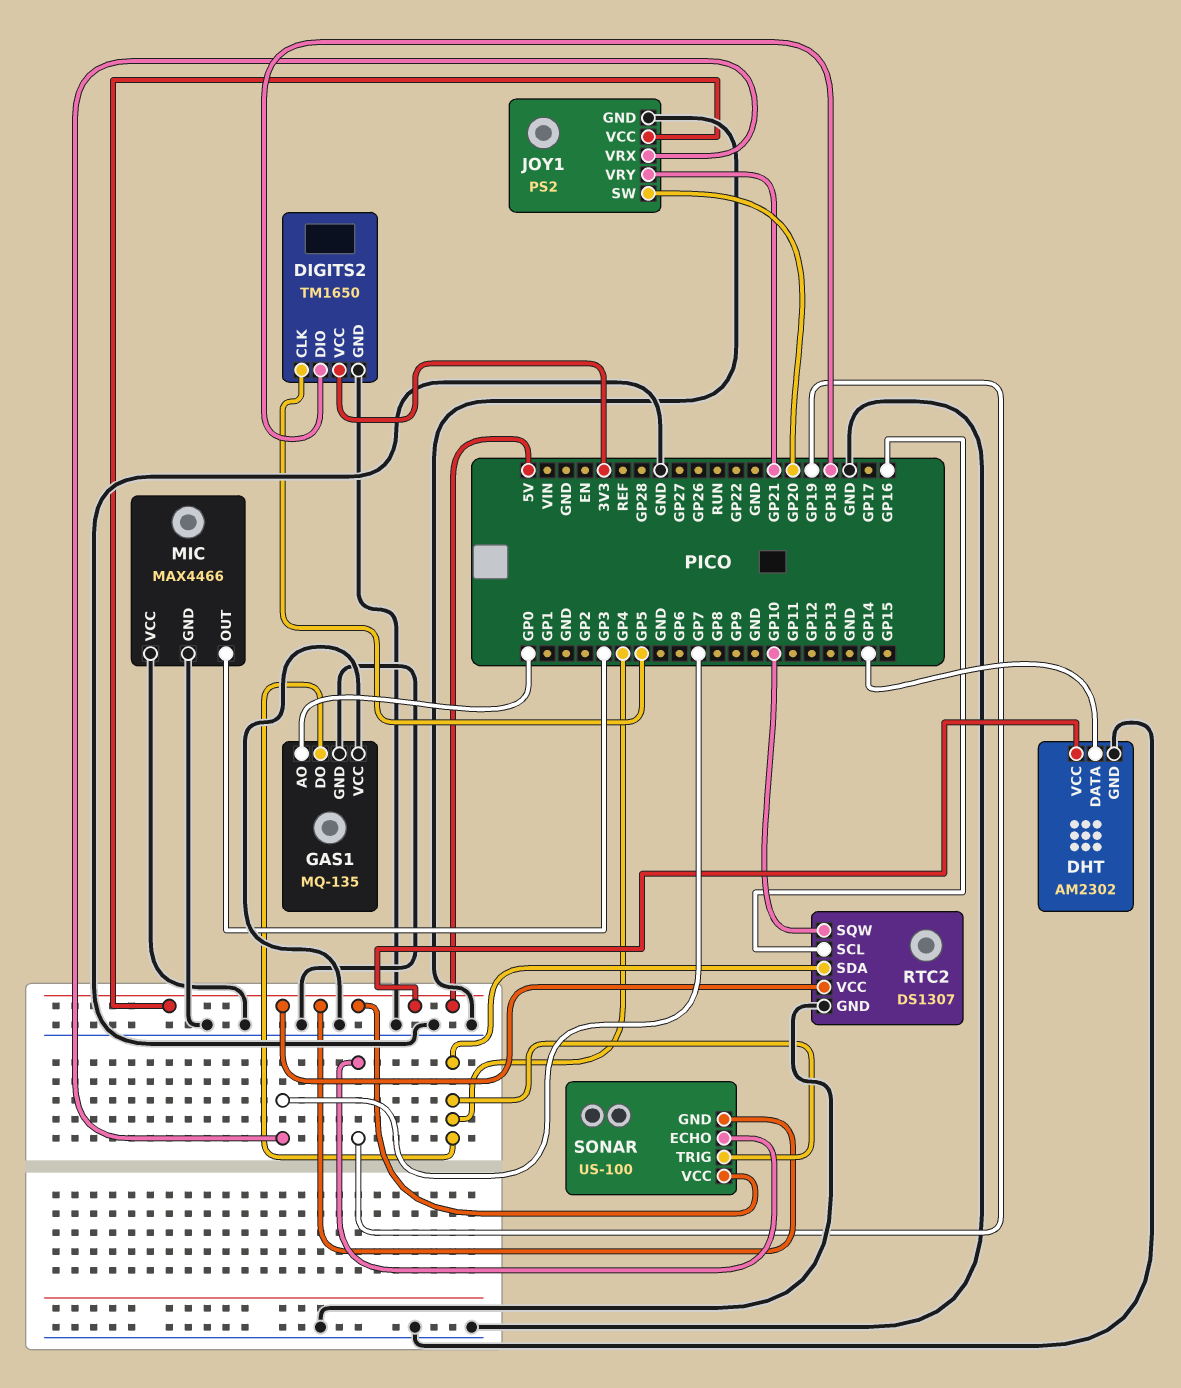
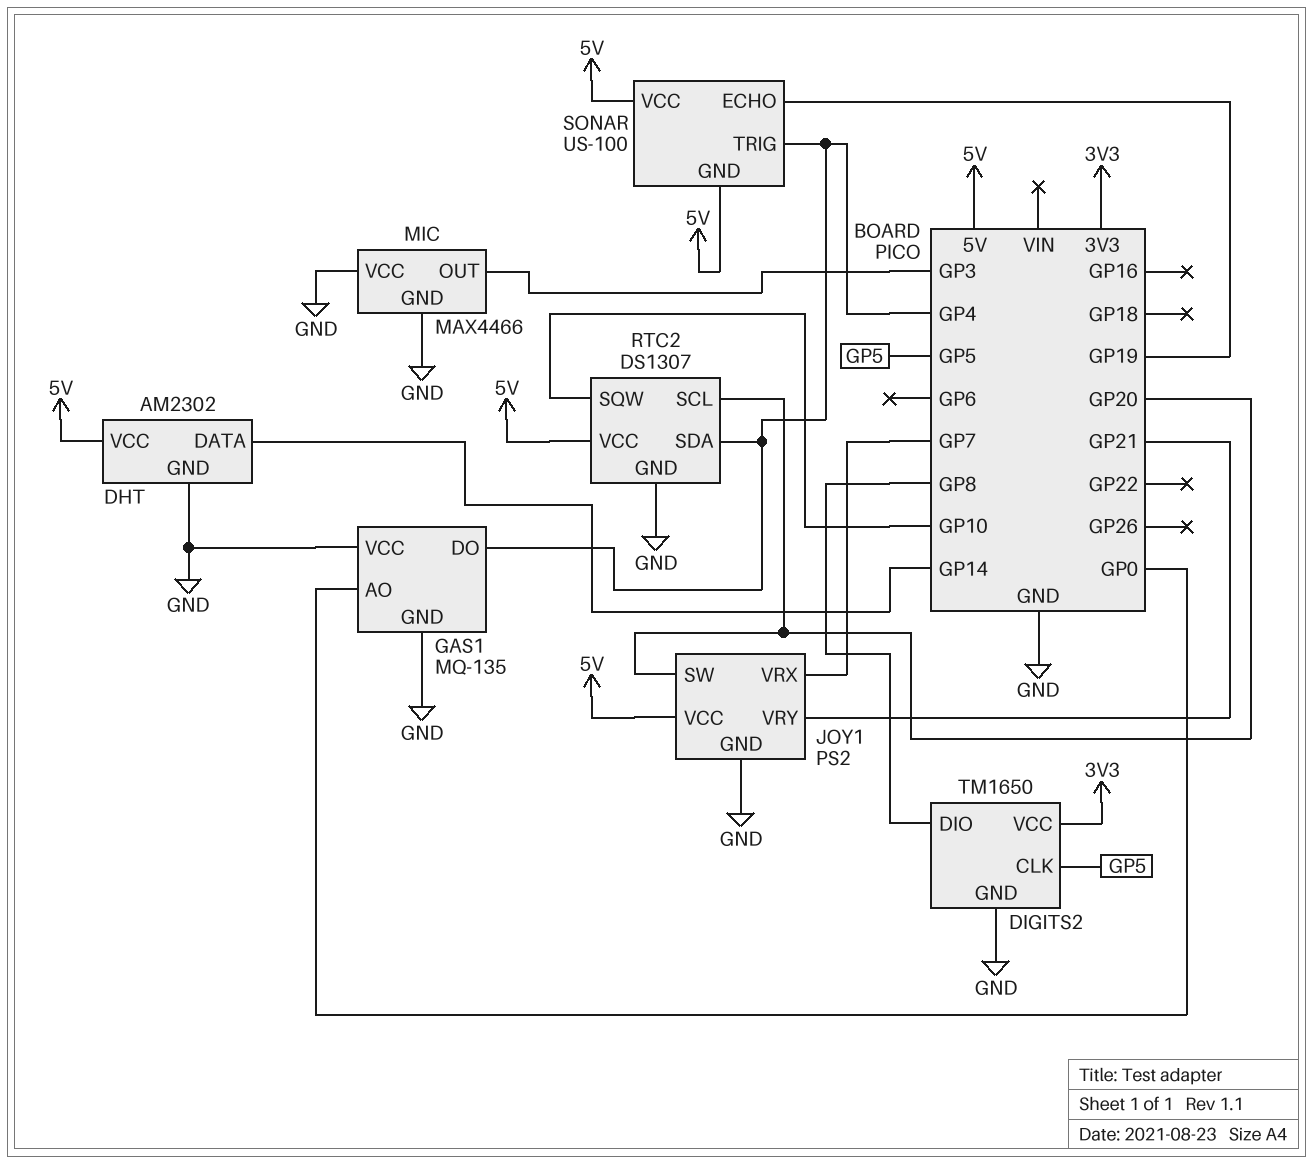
DIGITS2 pin DIO: GP18 -> GP8
RTC2 pin SCL: GP16 -> GP20

